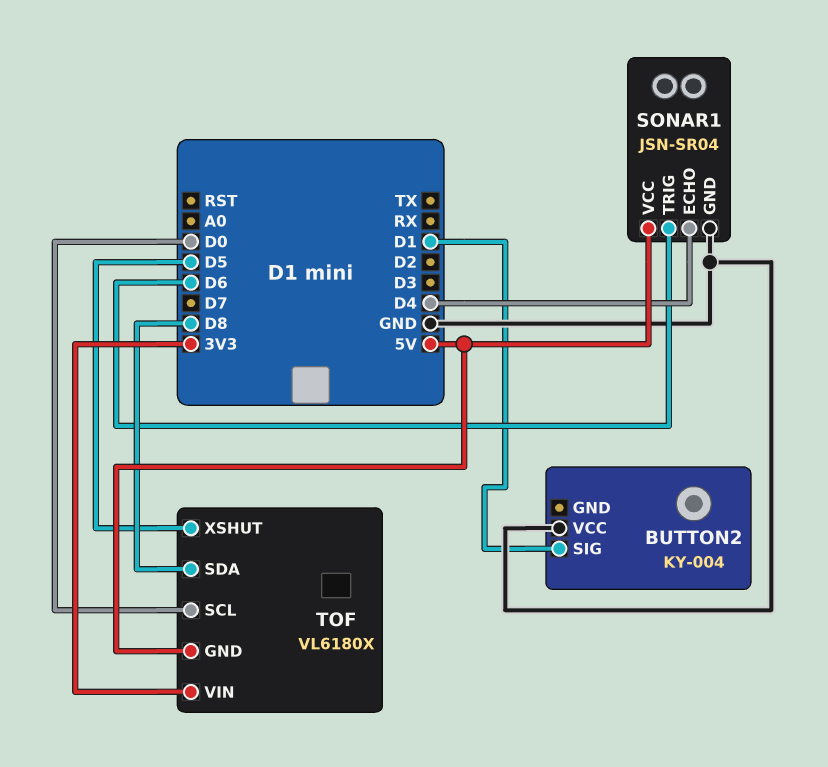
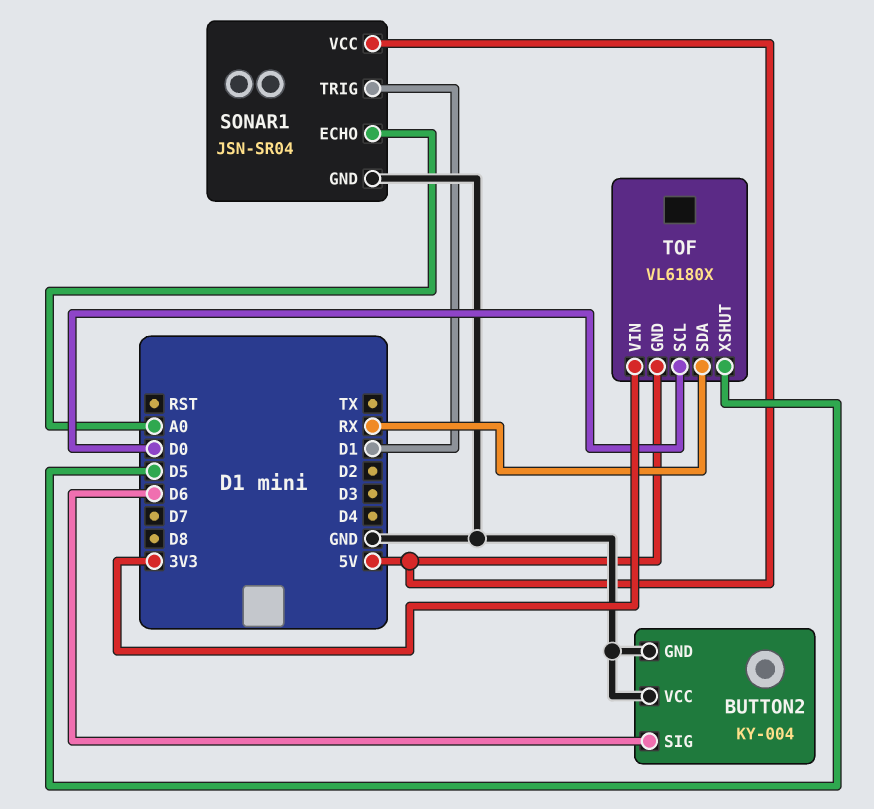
BUTTON2 pin GND: none -> GND
BUTTON2 pin SIG: D1 -> D6
SONAR1 pin ECHO: D4 -> A0
SONAR1 pin TRIG: D6 -> D1
TOF pin SDA: D8 -> RX

